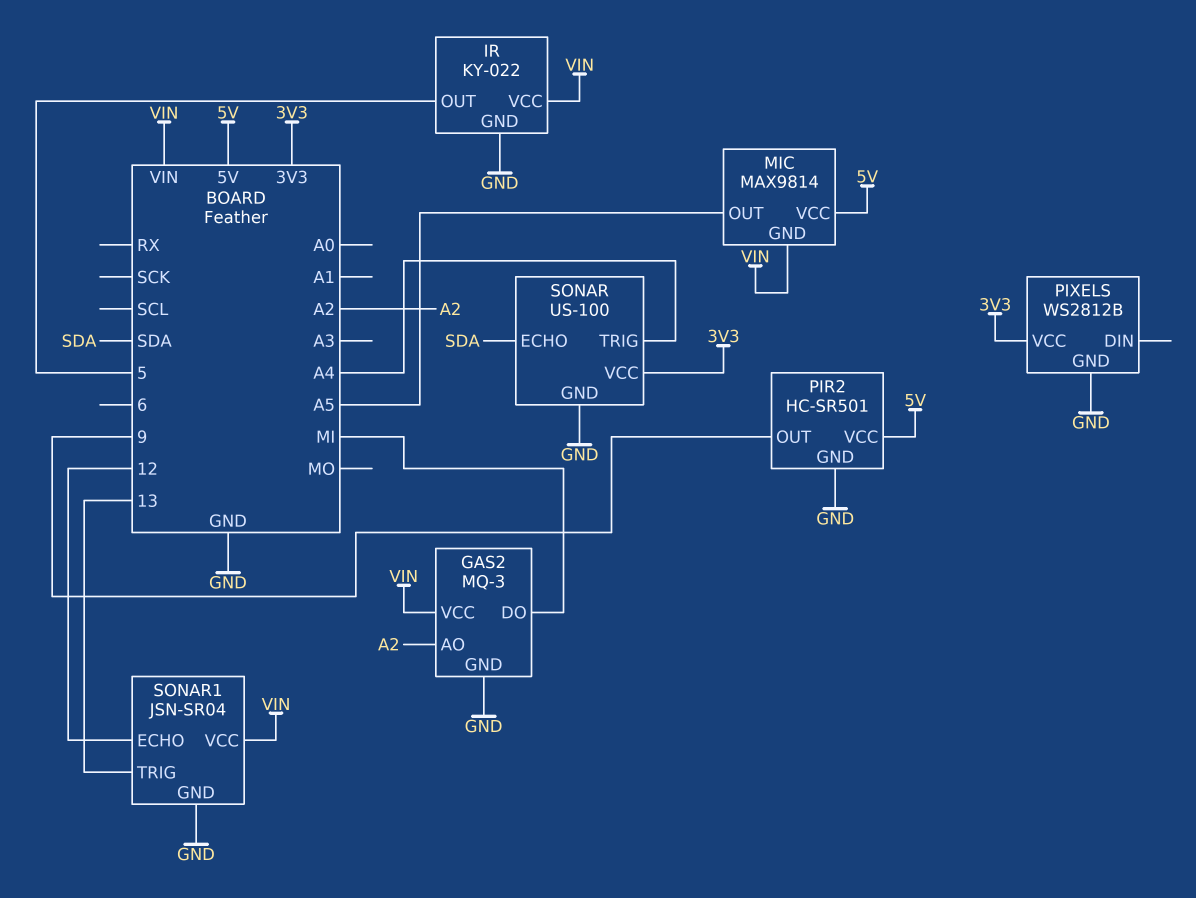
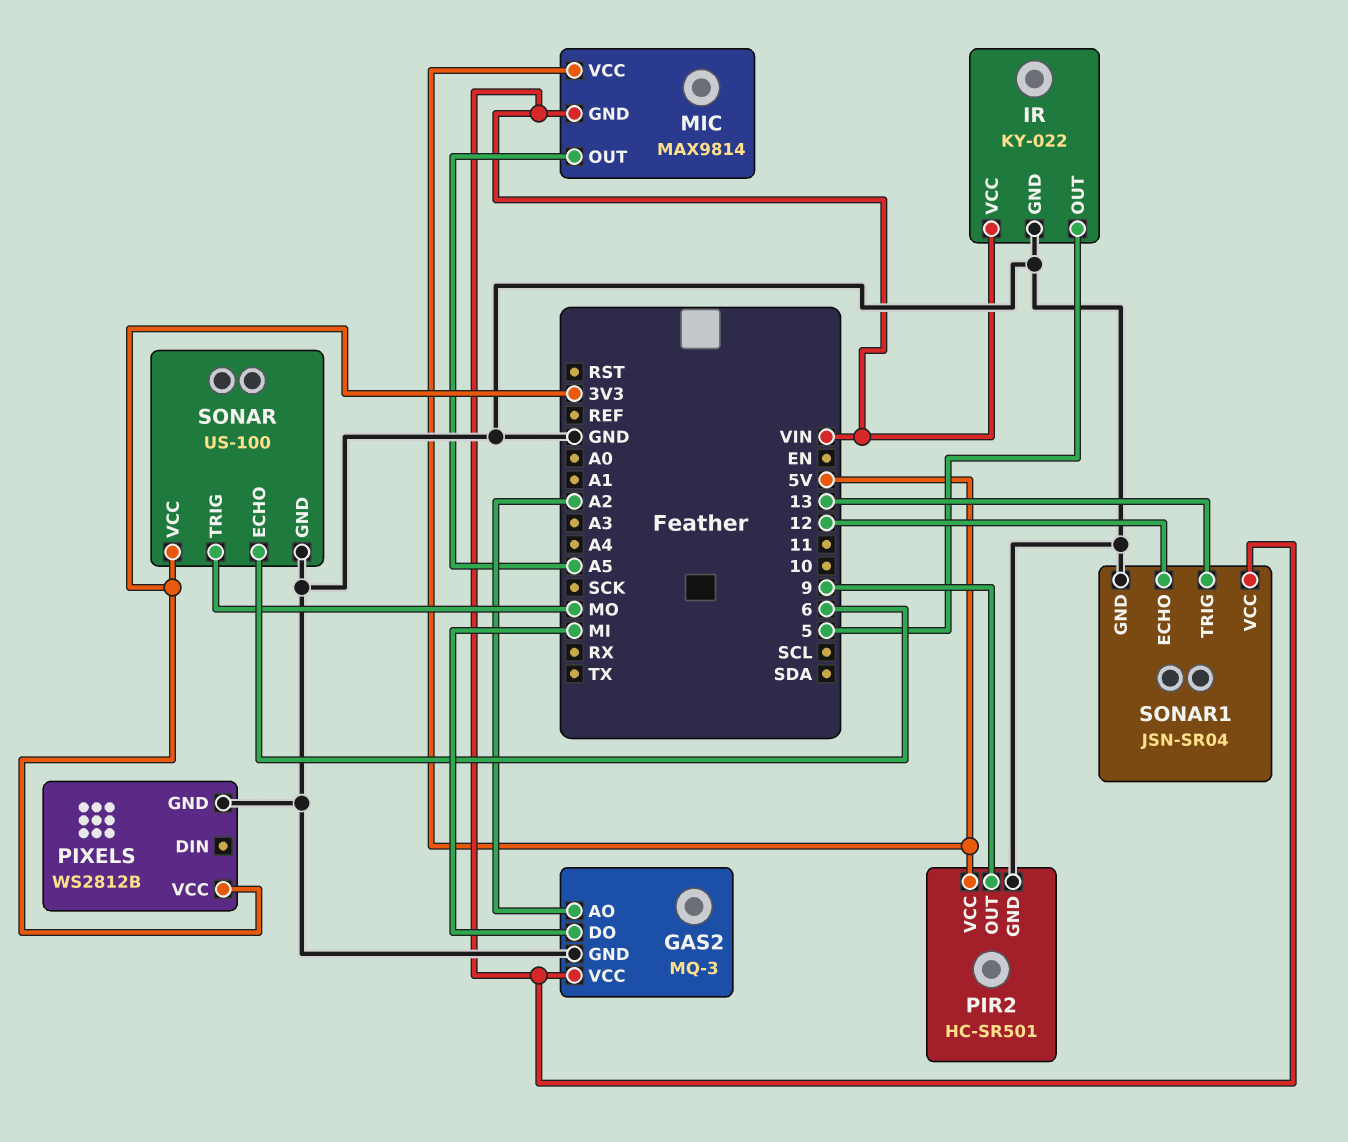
SONAR pin ECHO: SDA -> 6
SONAR pin TRIG: A4 -> MO

